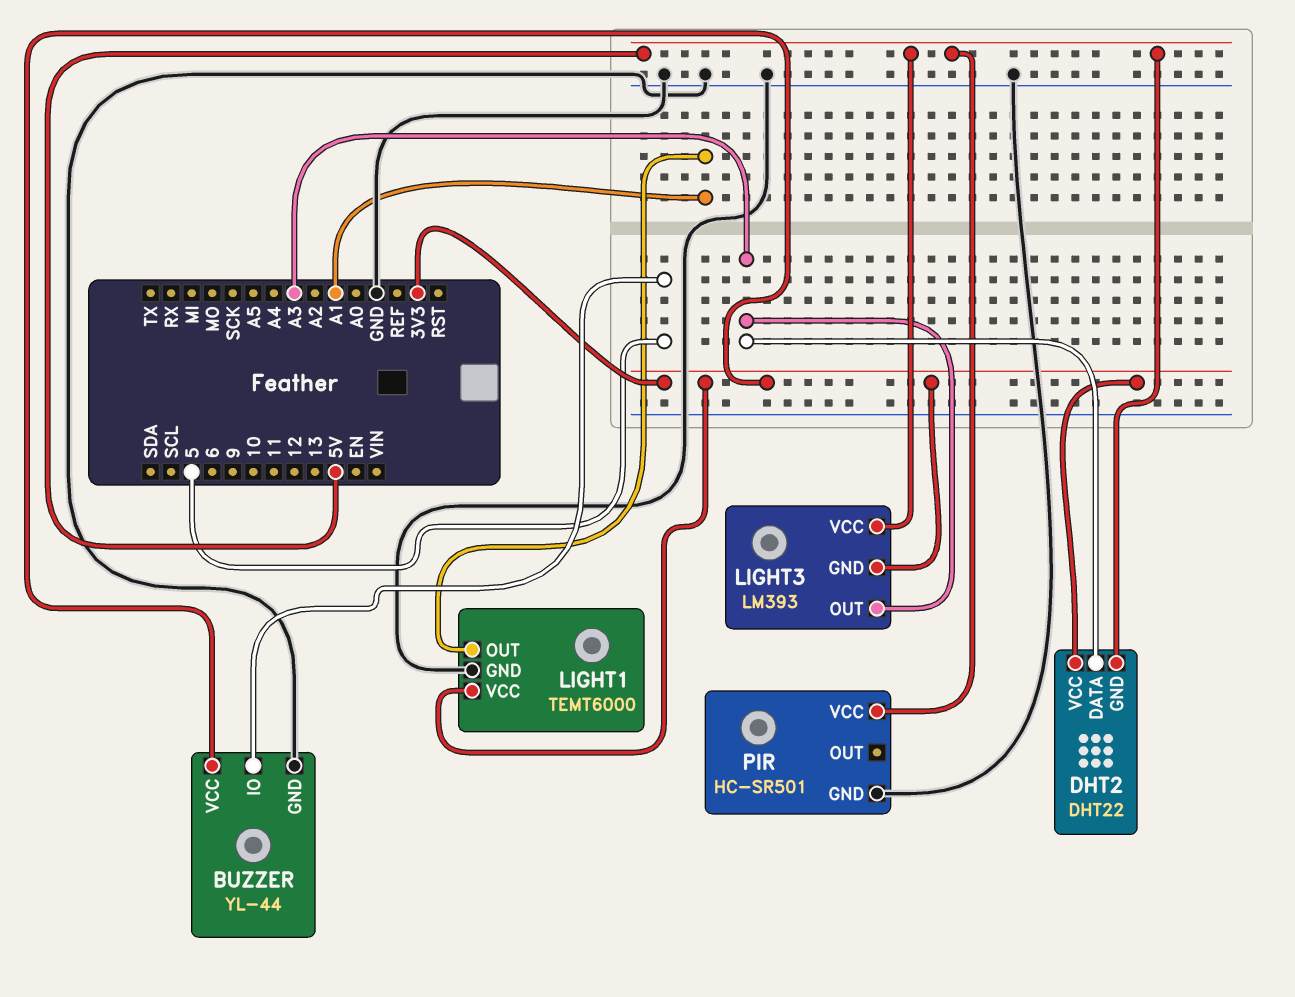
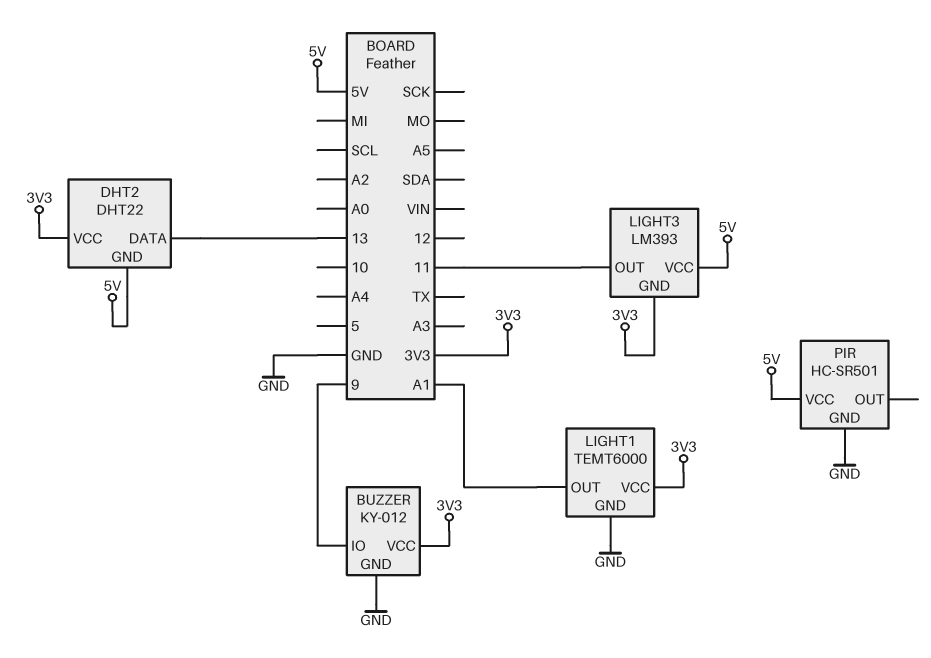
BUZZER: YL-44 -> KY-012
BUZZER pin IO: 5 -> 9
DHT2 pin DATA: A3 -> 13
LIGHT3 pin OUT: A3 -> 11

